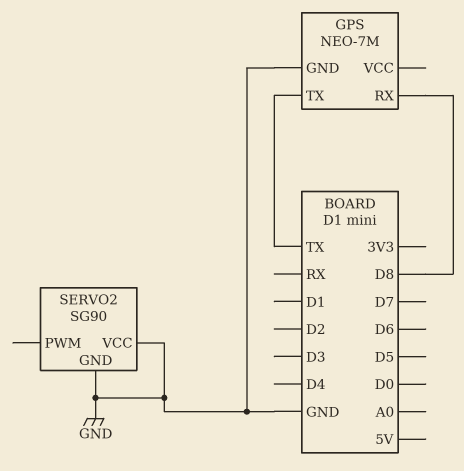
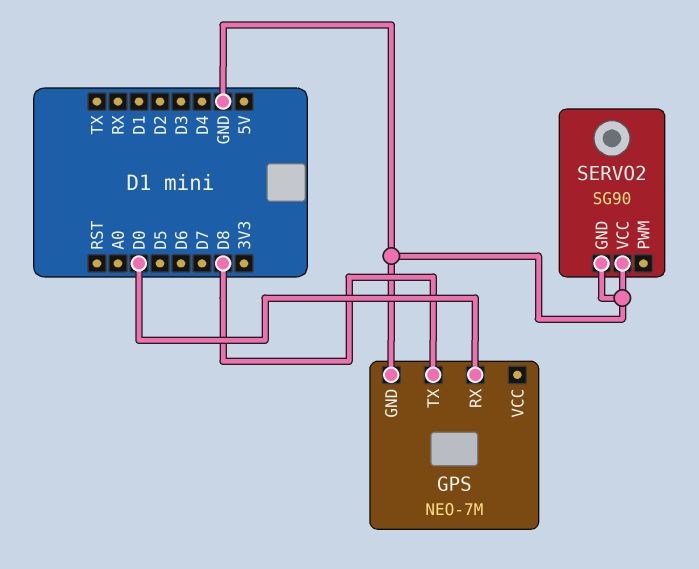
GPS pin RX: D8 -> D0
GPS pin TX: TX -> D8

